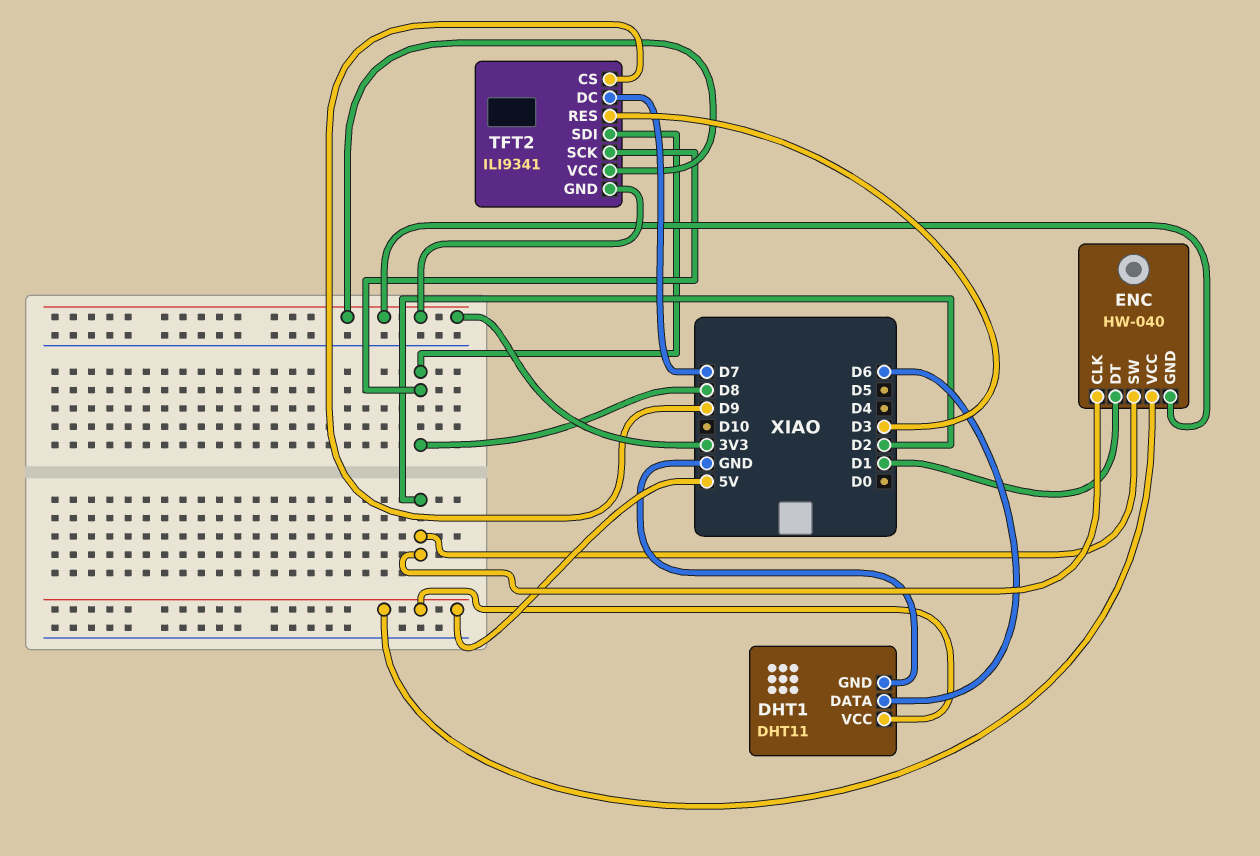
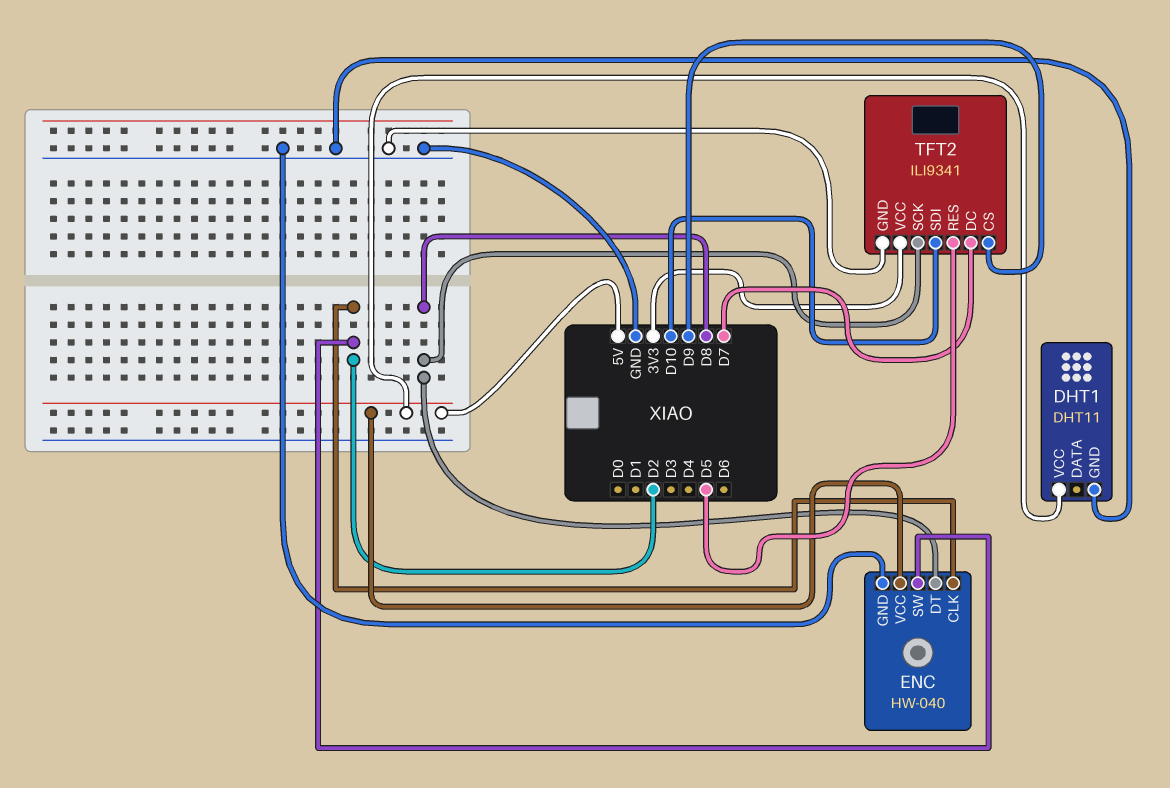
DHT1 pin DATA: D6 -> none
ENC pin DT: D1 -> D8
ENC pin GND: 3V3 -> GND
TFT2 pin GND: 3V3 -> GND
TFT2 pin RES: D3 -> D5
TFT2 pin SDI: D8 -> D10

